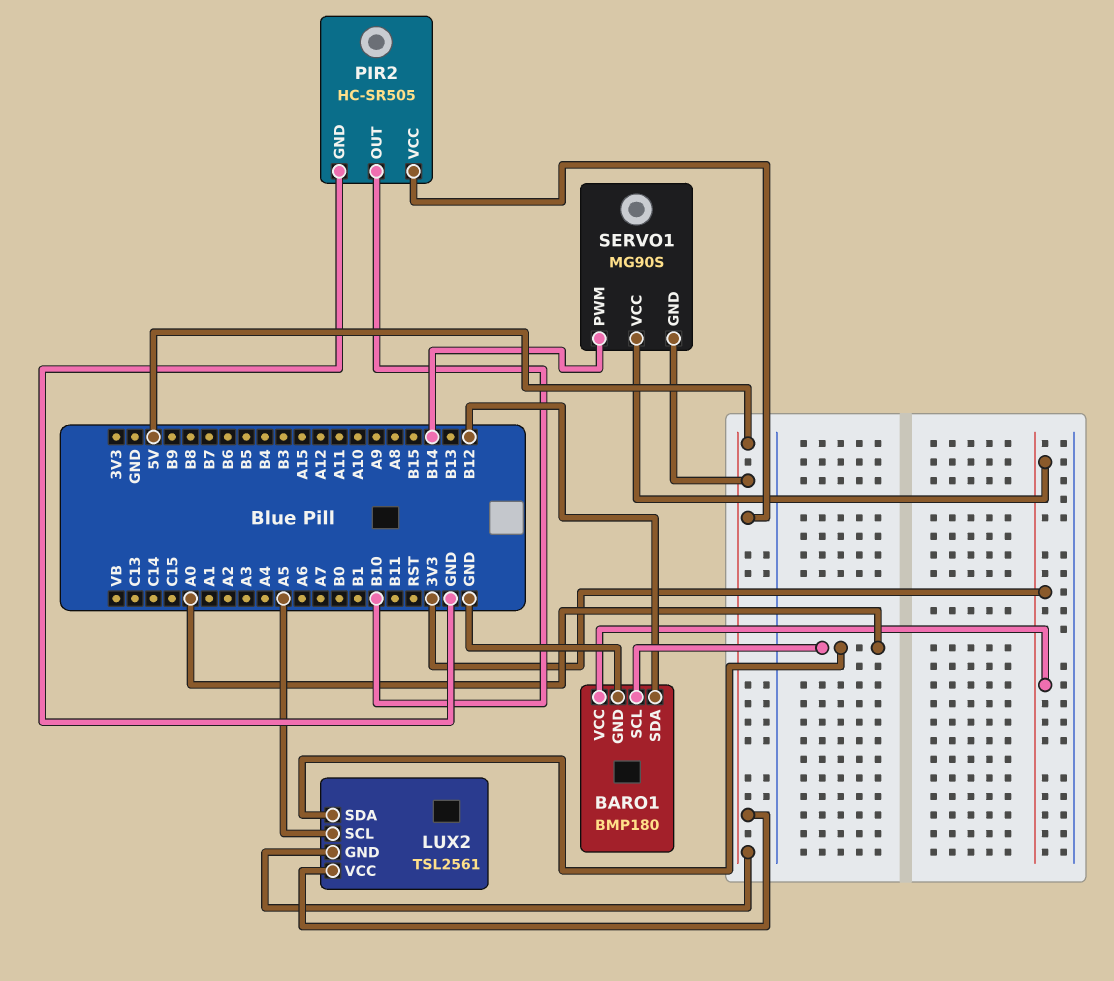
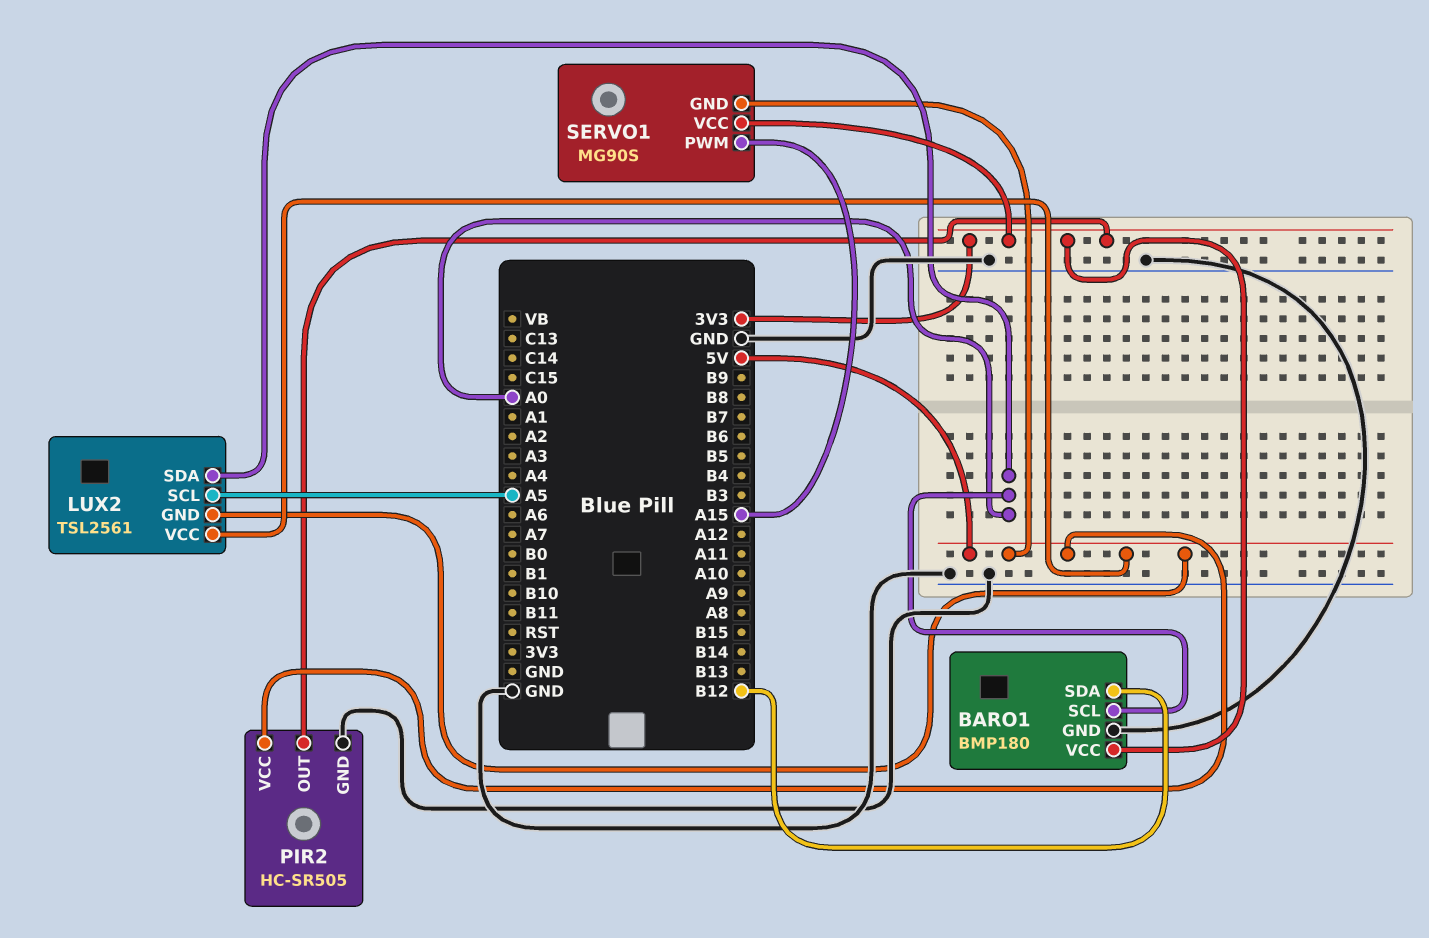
PIR2 pin OUT: B10 -> 3V3
SERVO1 pin PWM: B14 -> A15

